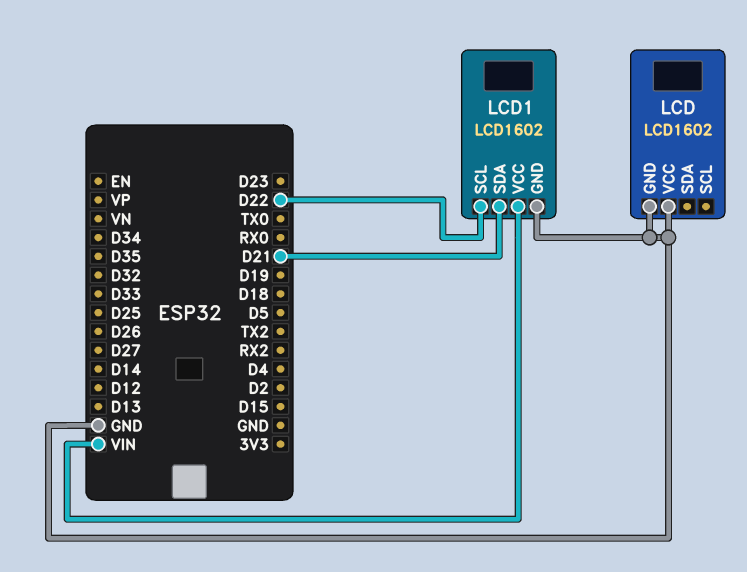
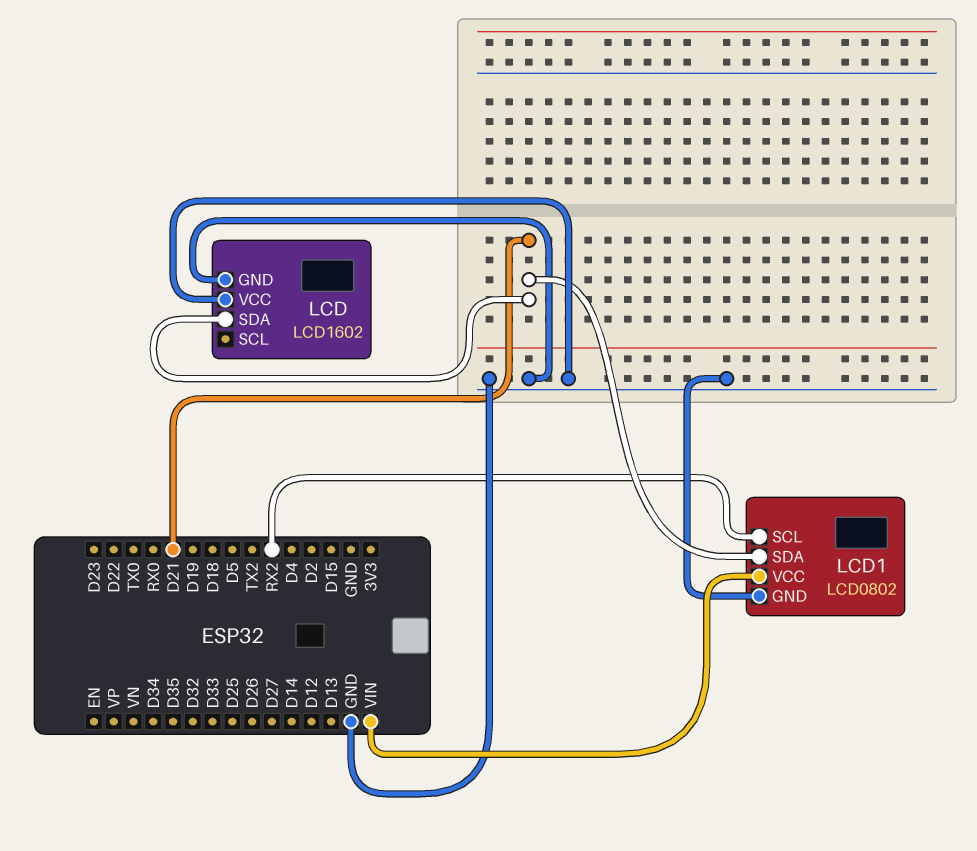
LCD pin SDA: none -> D21
LCD1: LCD1602 -> LCD0802
LCD1 pin SCL: D22 -> RX2

